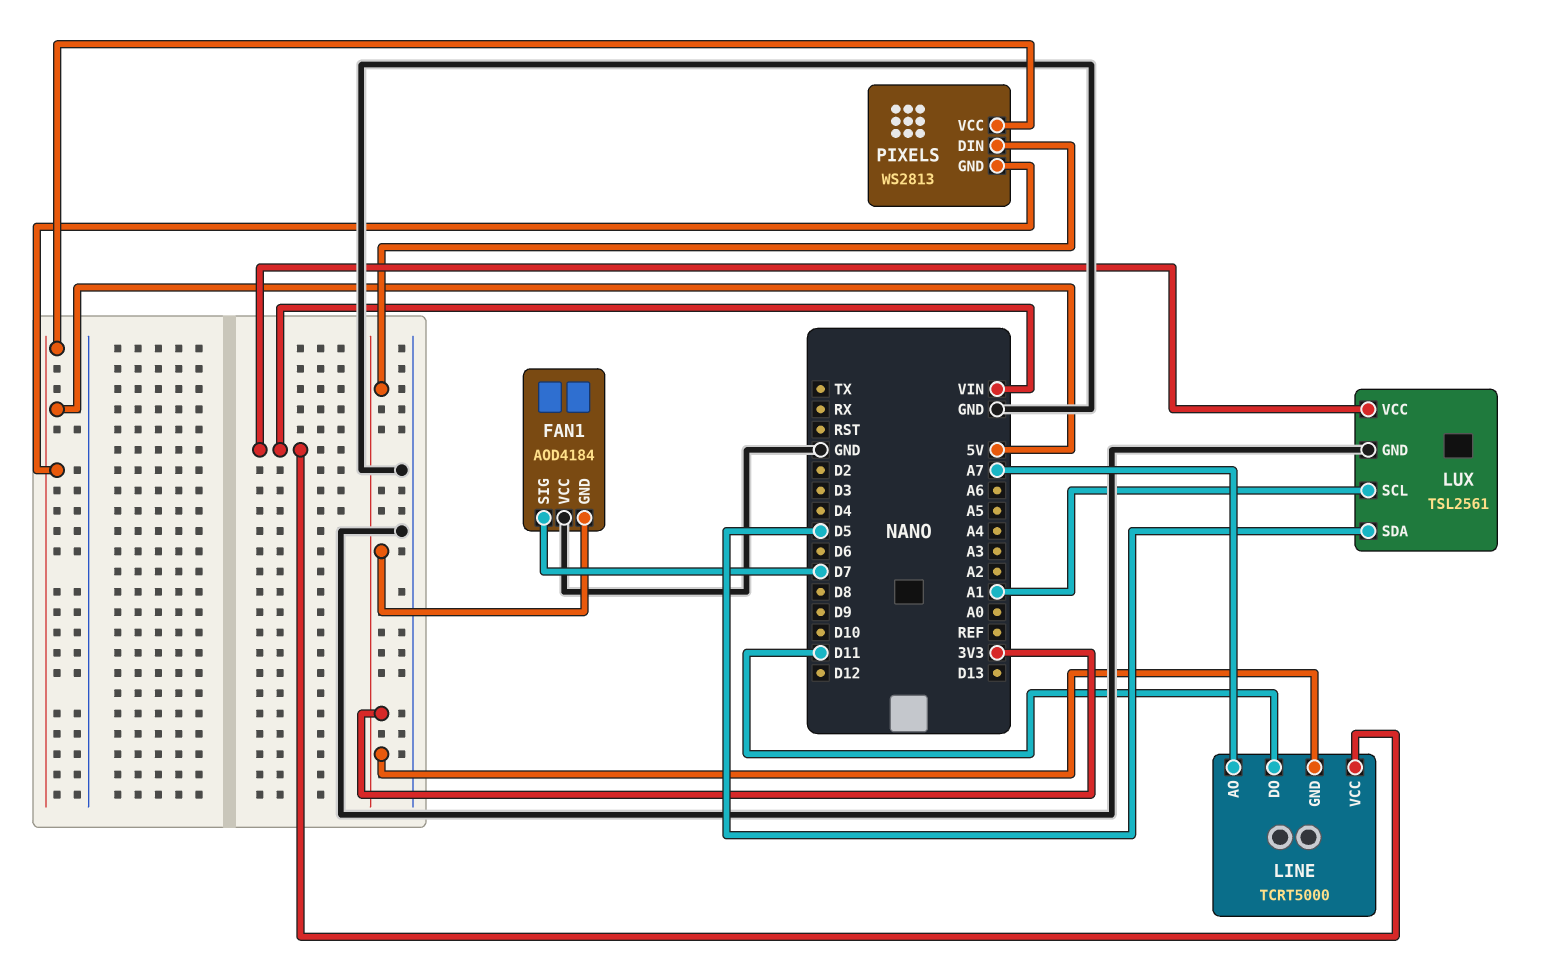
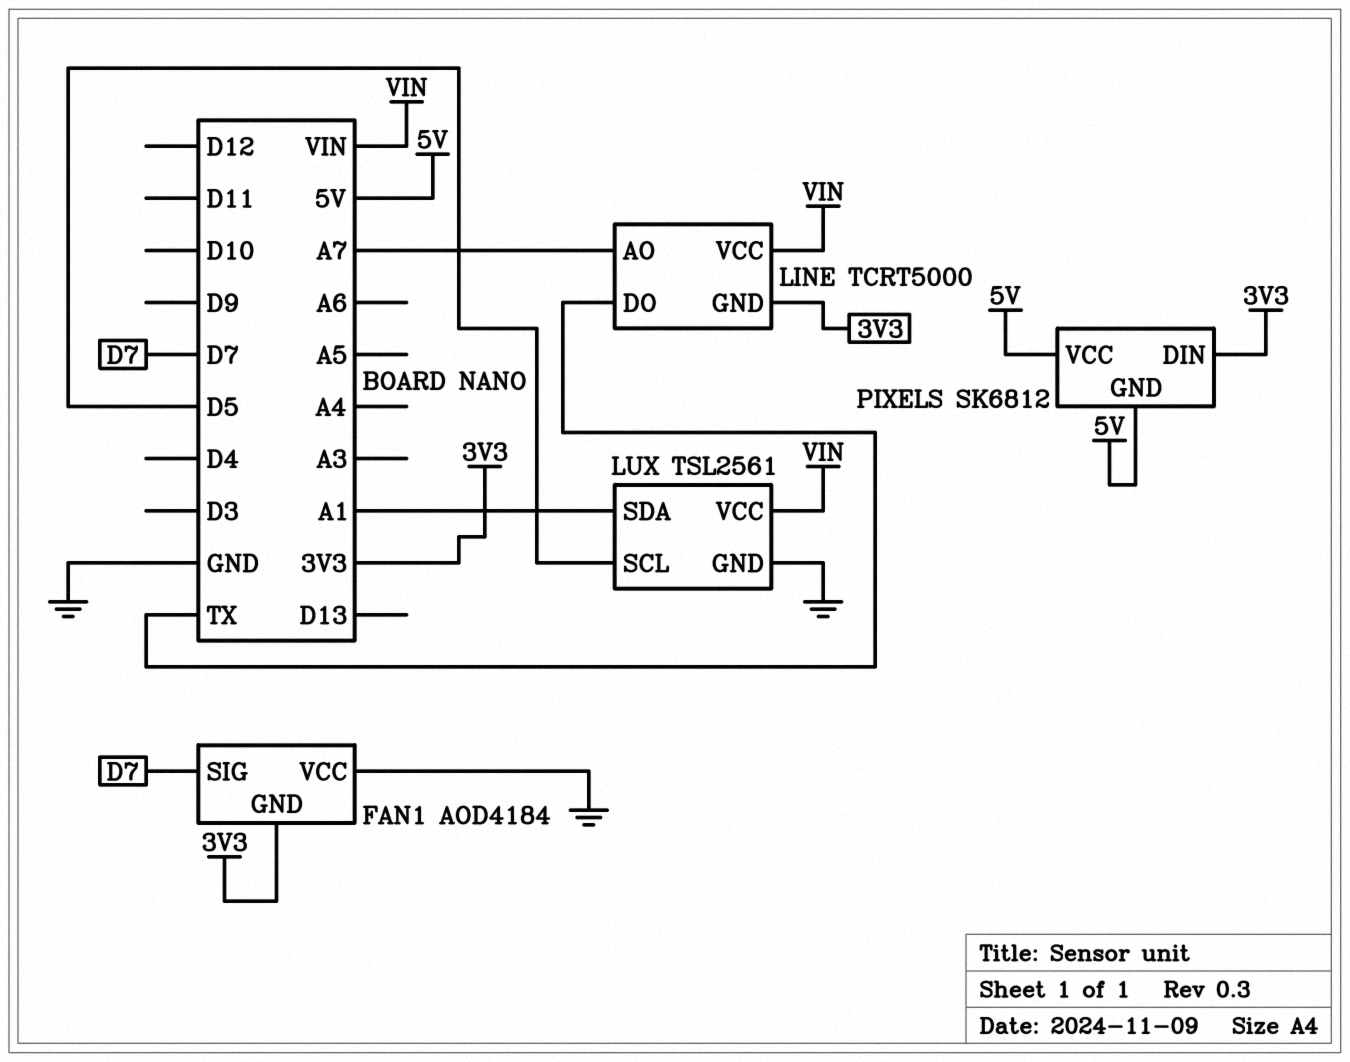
LINE pin DO: D11 -> TX
LUX pin SCL: A1 -> D5
LUX pin SDA: D5 -> A1
PIXELS: WS2813 -> SK6812

